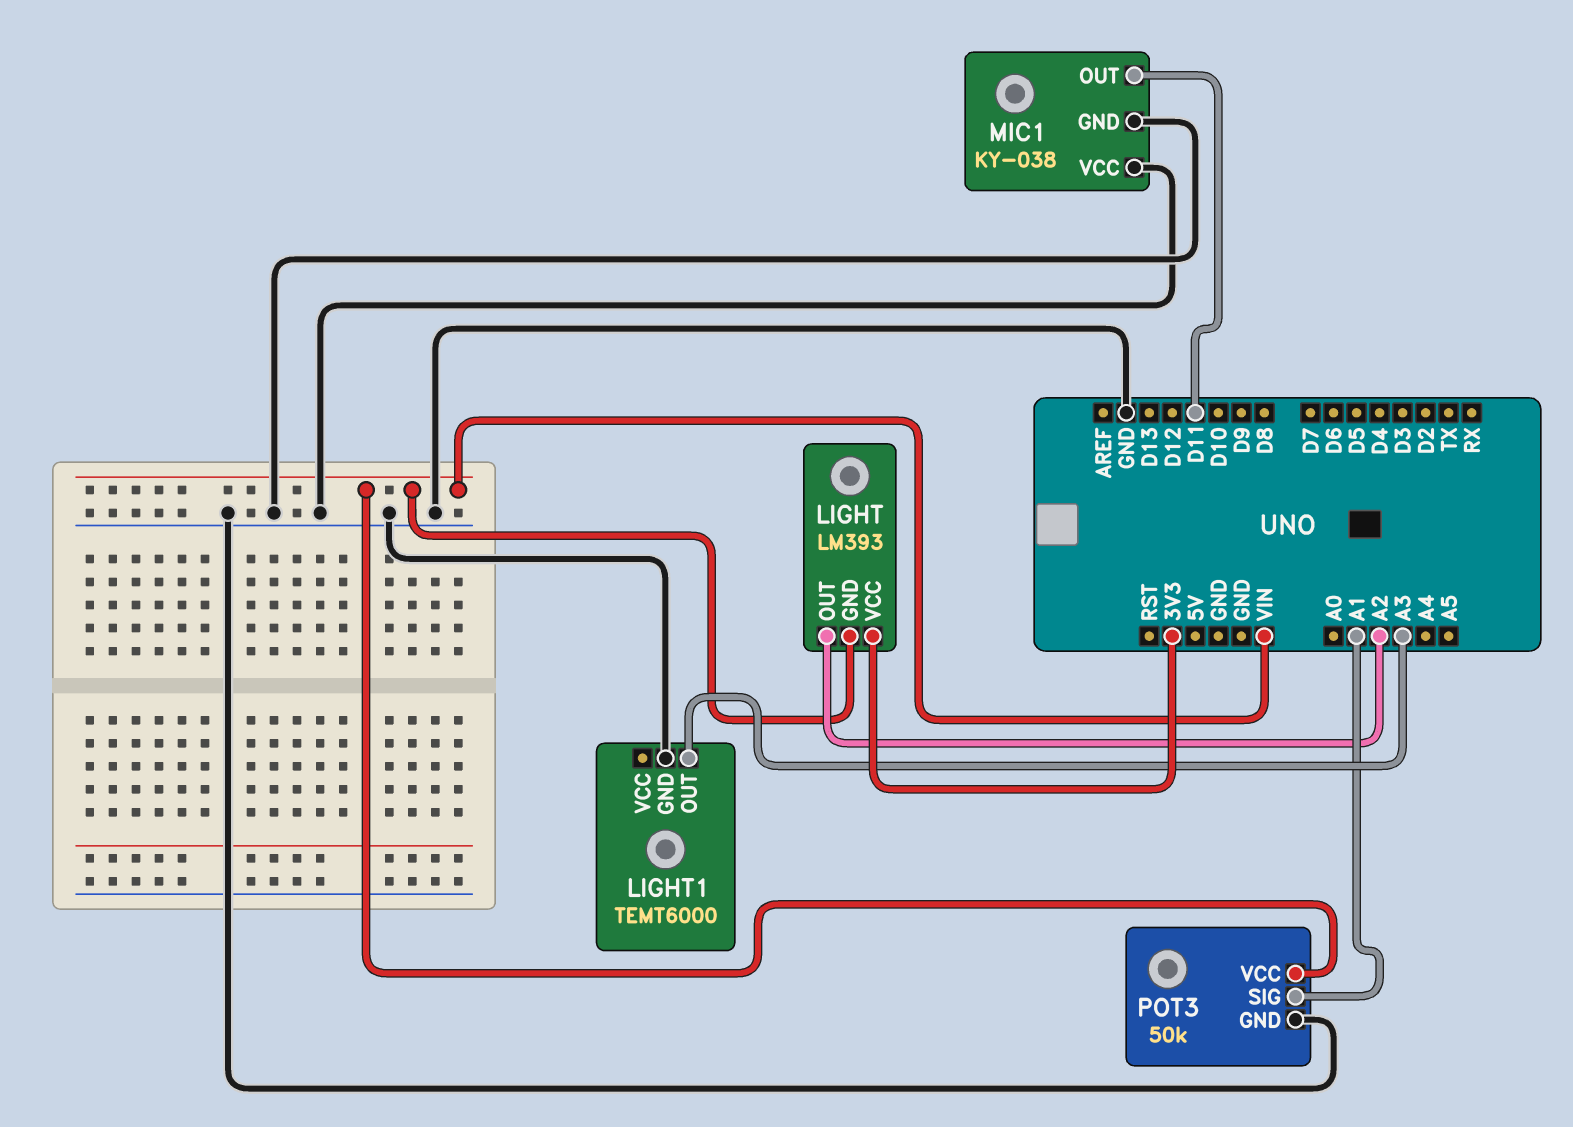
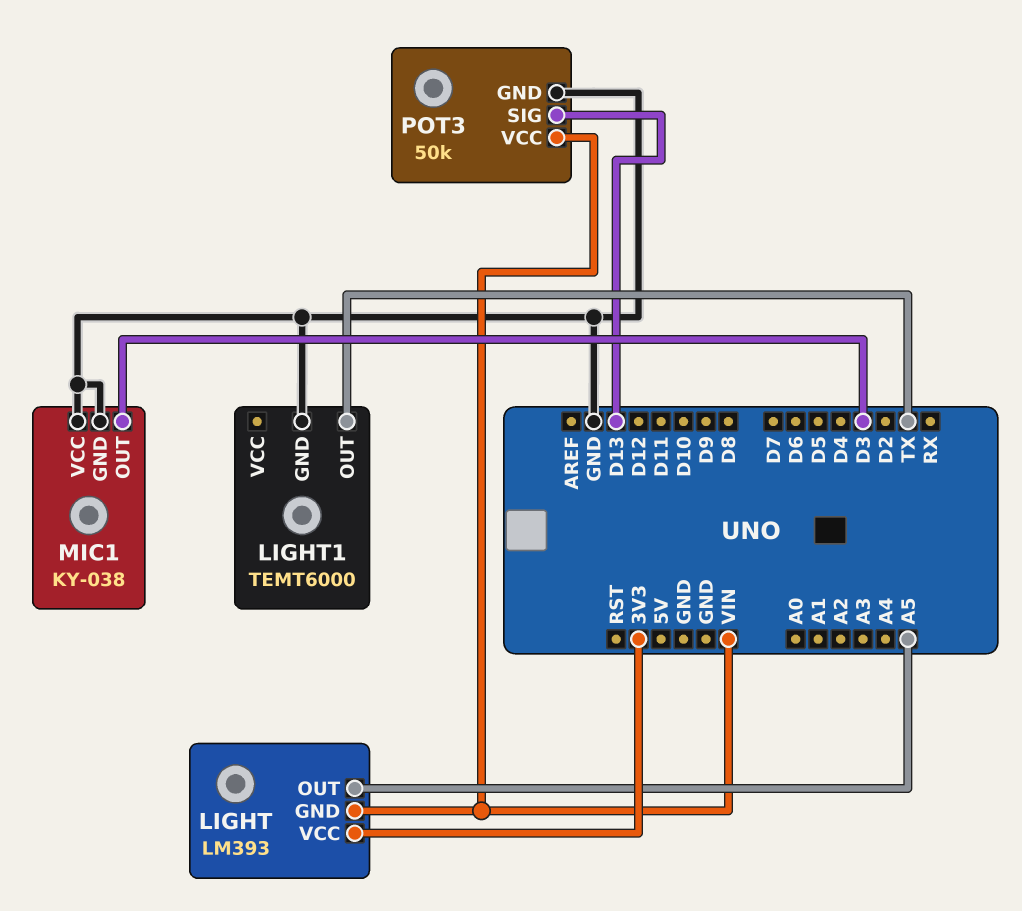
LIGHT pin OUT: A2 -> A5
LIGHT1 pin OUT: A3 -> TX
MIC1 pin OUT: D11 -> D3
POT3 pin SIG: A1 -> D13

